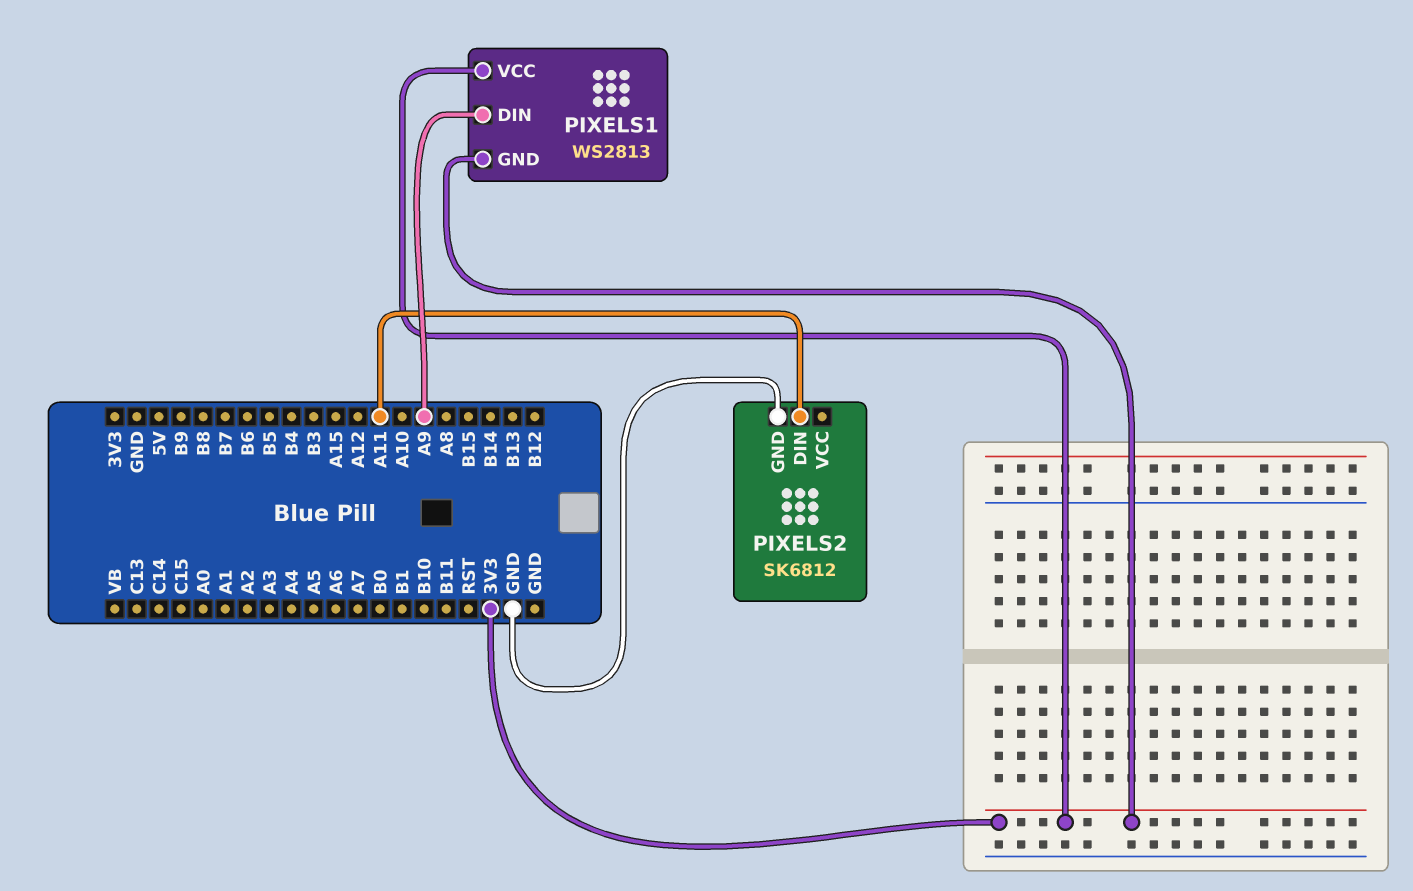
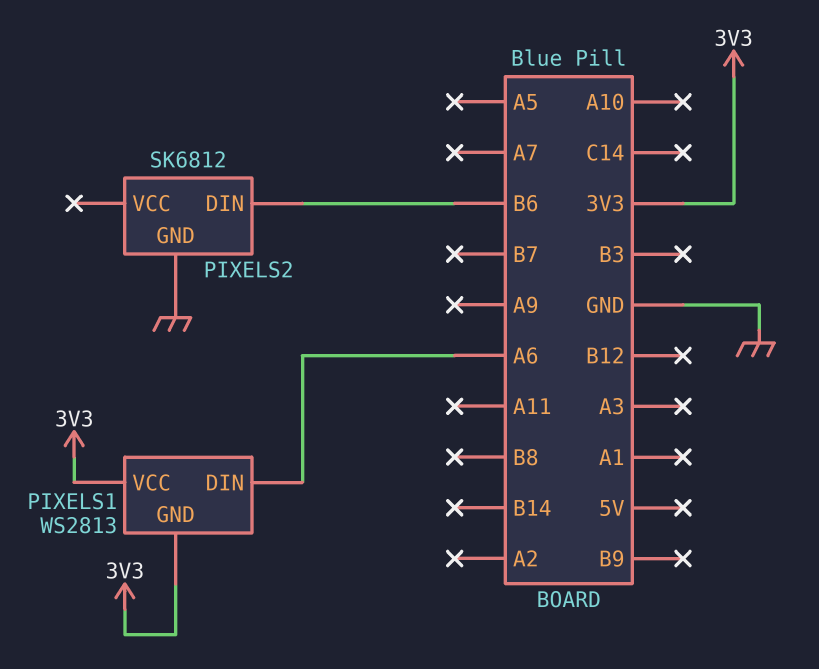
PIXELS1 pin DIN: A9 -> A6
PIXELS2 pin DIN: A11 -> B6

